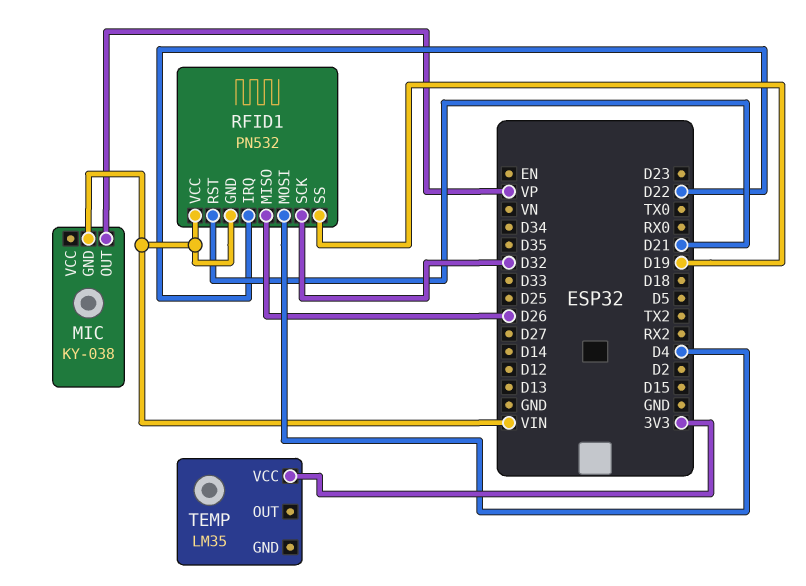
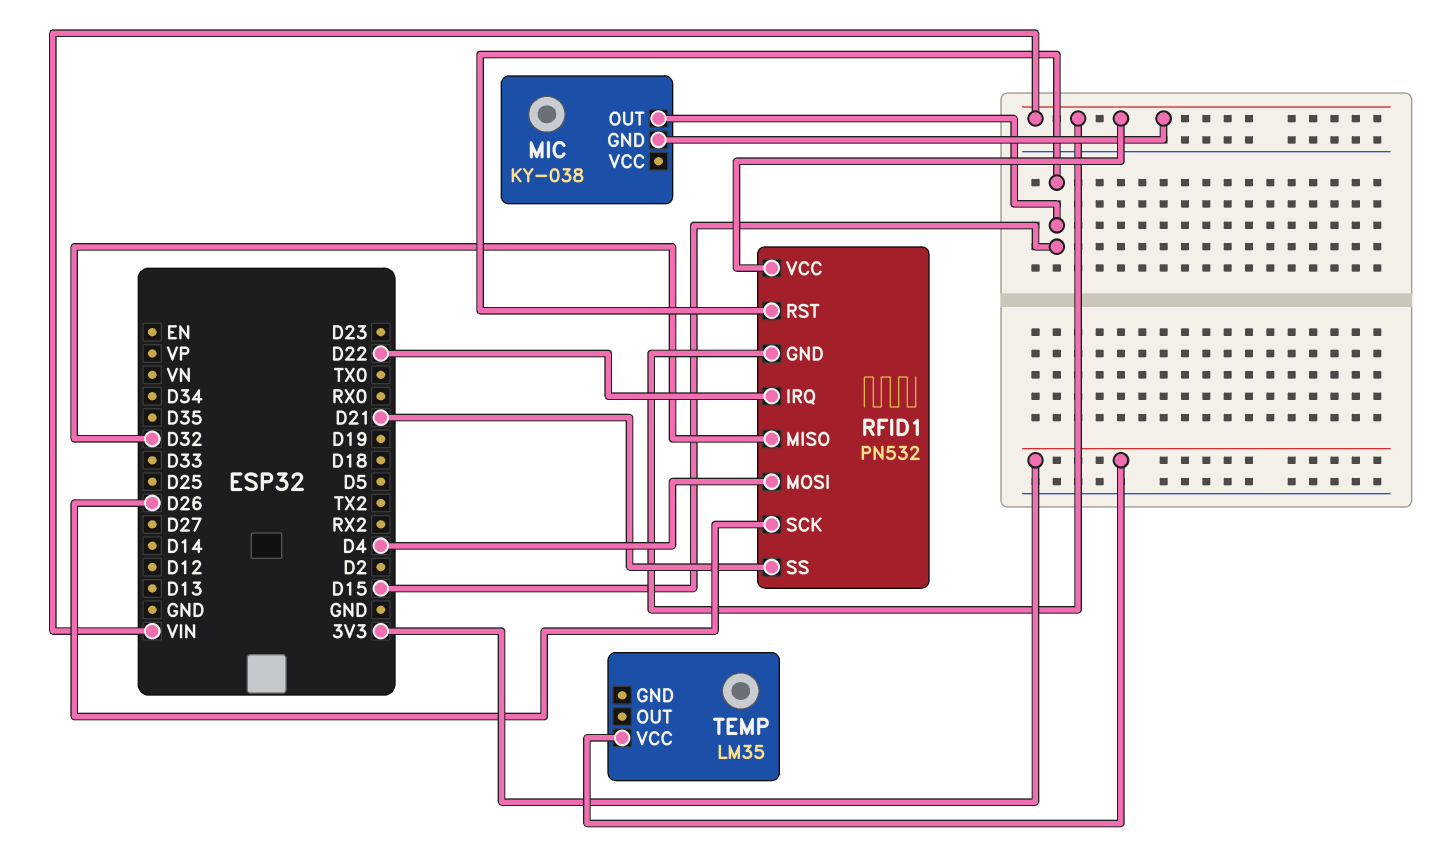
MIC pin OUT: VP -> D15
RFID1 pin MISO: D26 -> D32
RFID1 pin RST: D21 -> D15
RFID1 pin SCK: D32 -> D26
RFID1 pin SS: D19 -> D21

